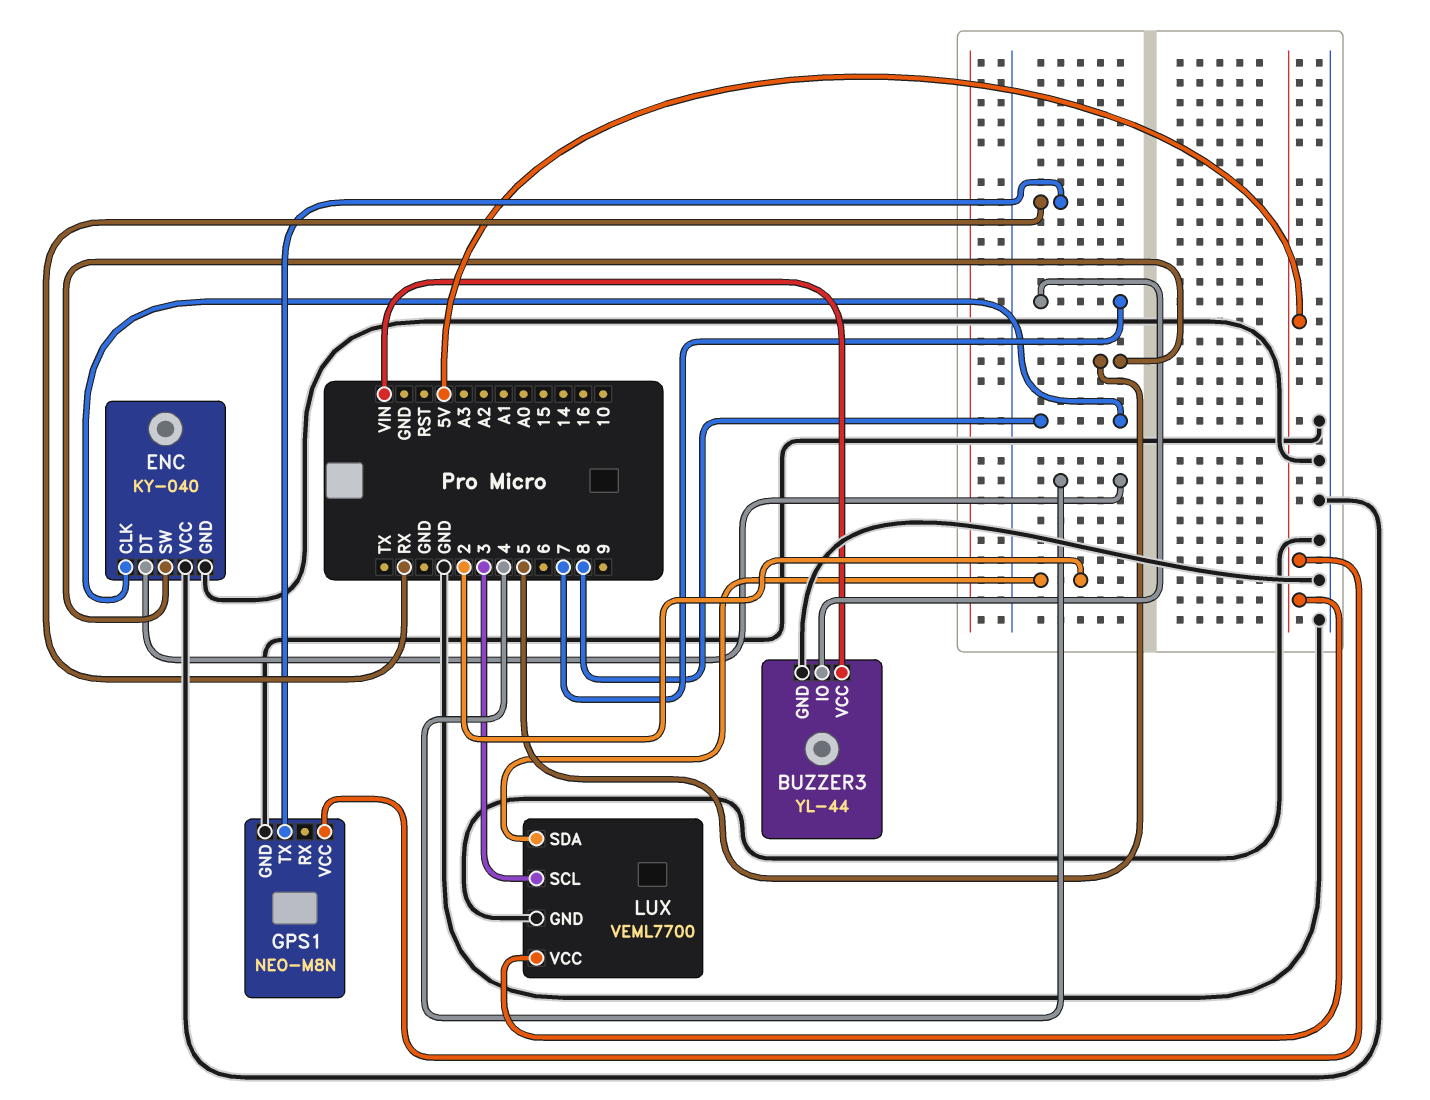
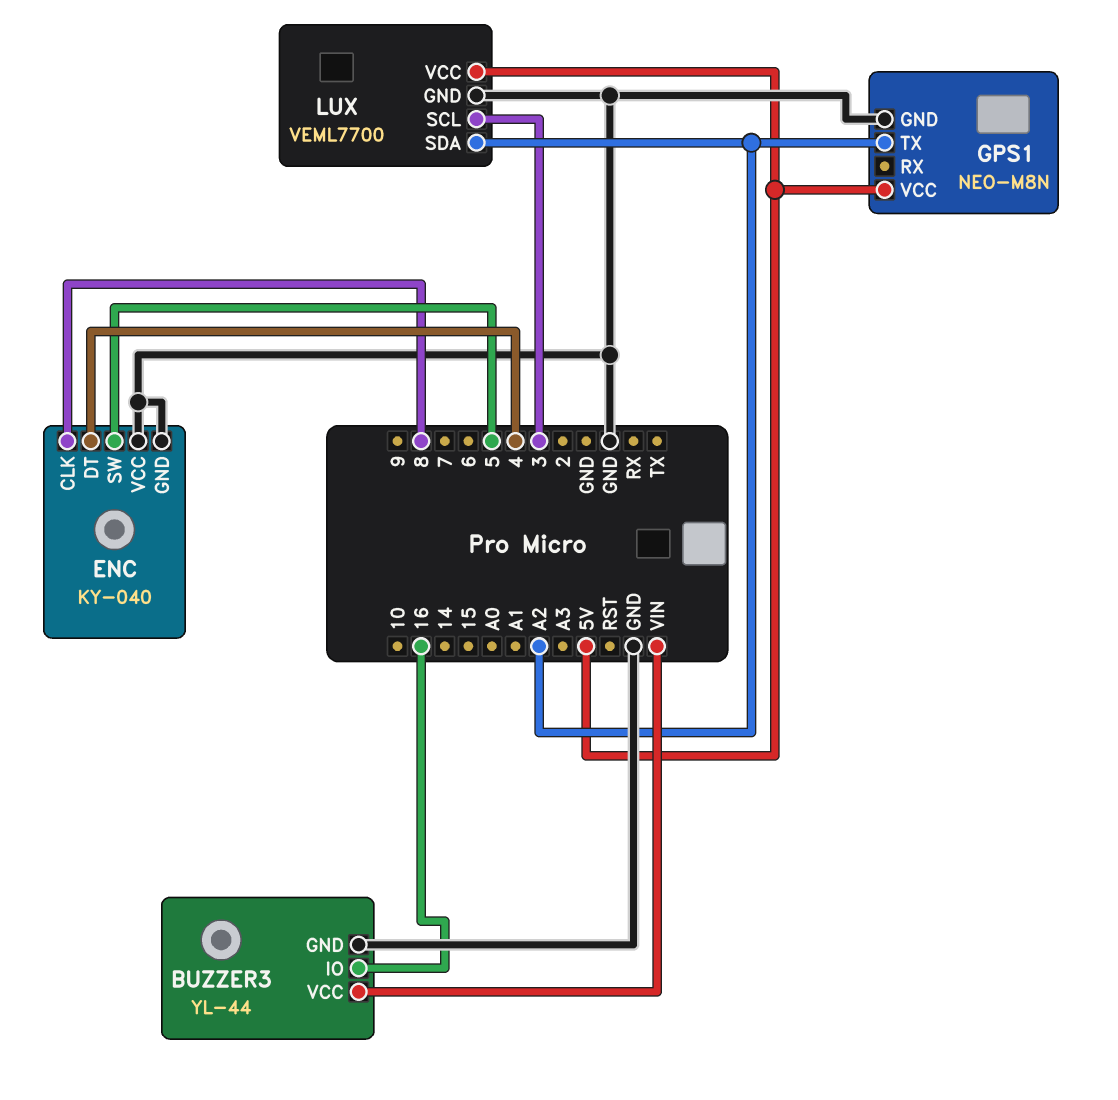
BUZZER3 pin IO: 7 -> 16
GPS1 pin TX: RX -> A2
LUX pin SDA: 2 -> A2

